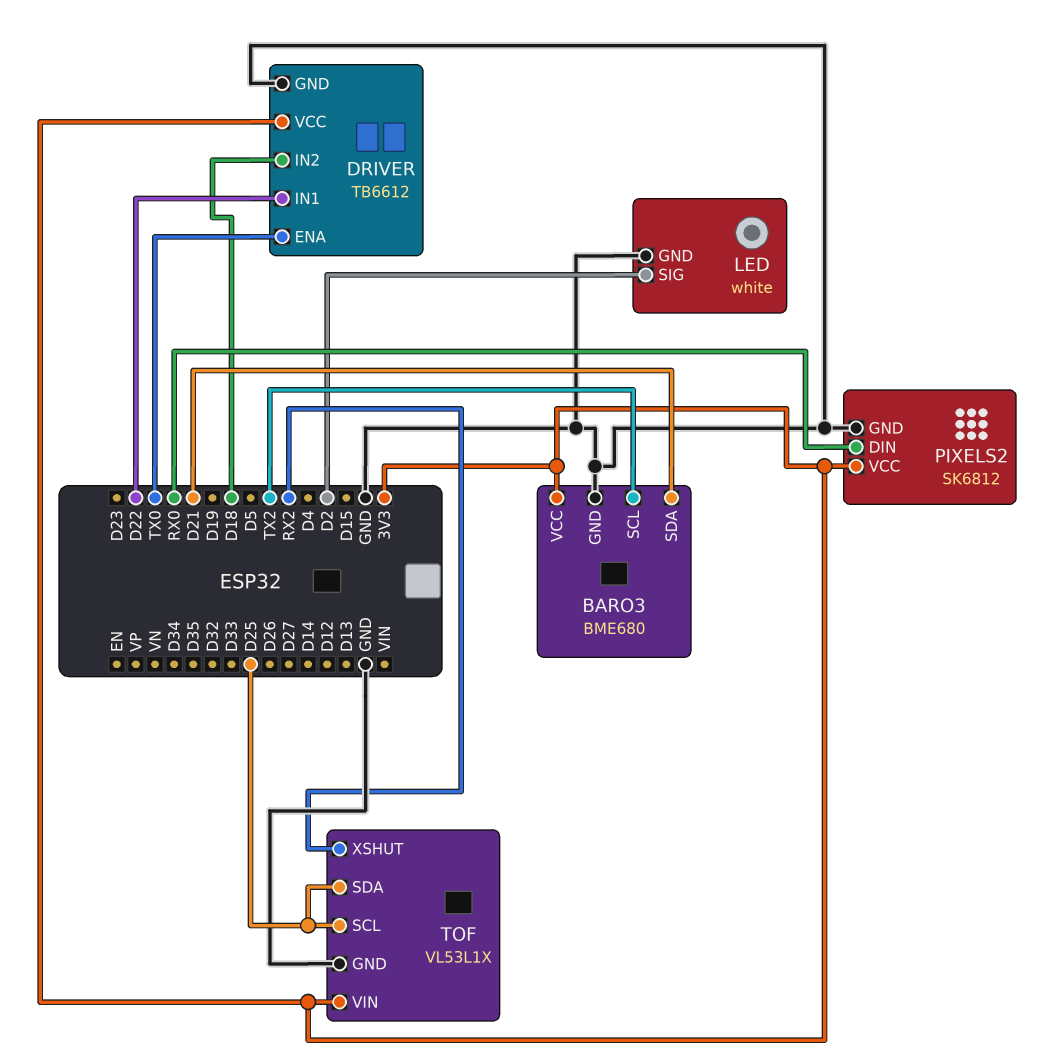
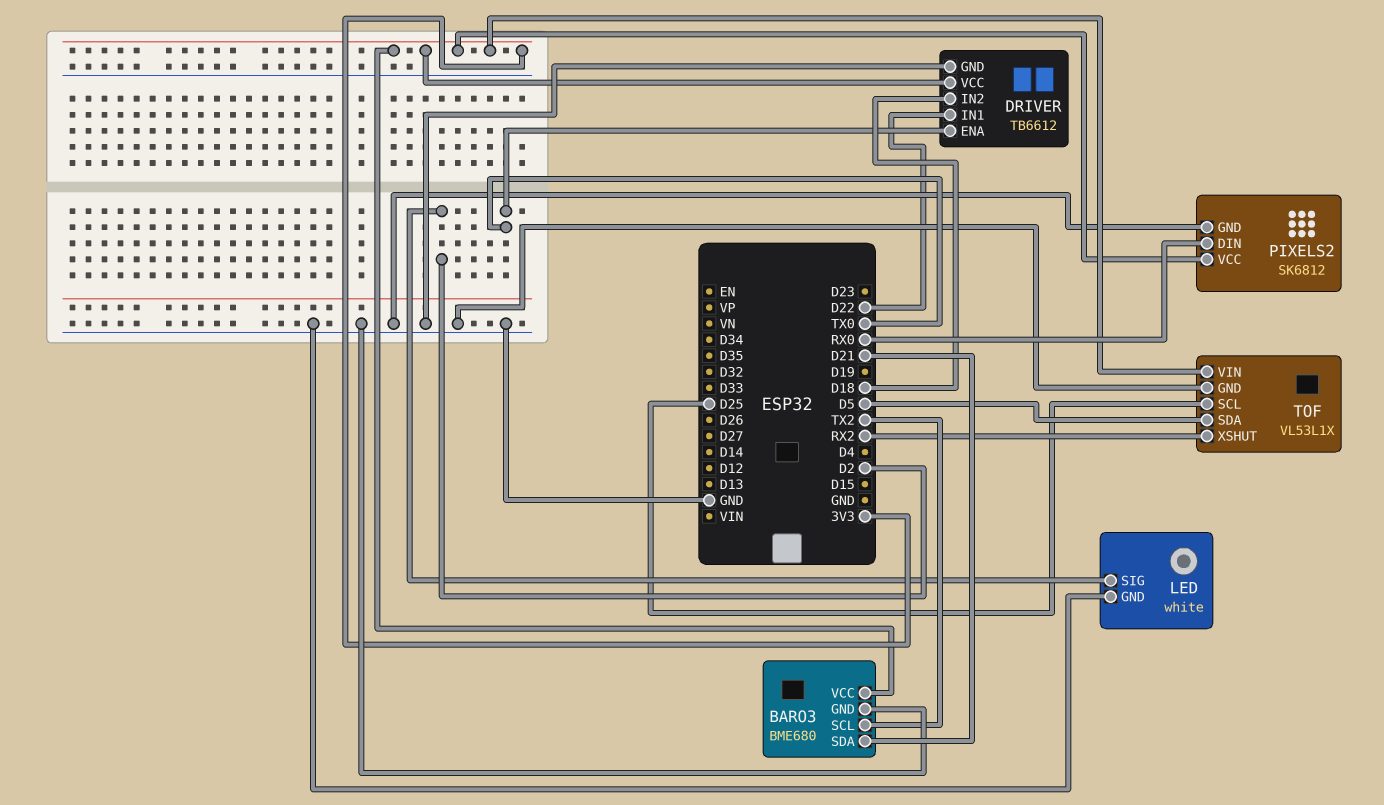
TOF pin SDA: D25 -> D5

